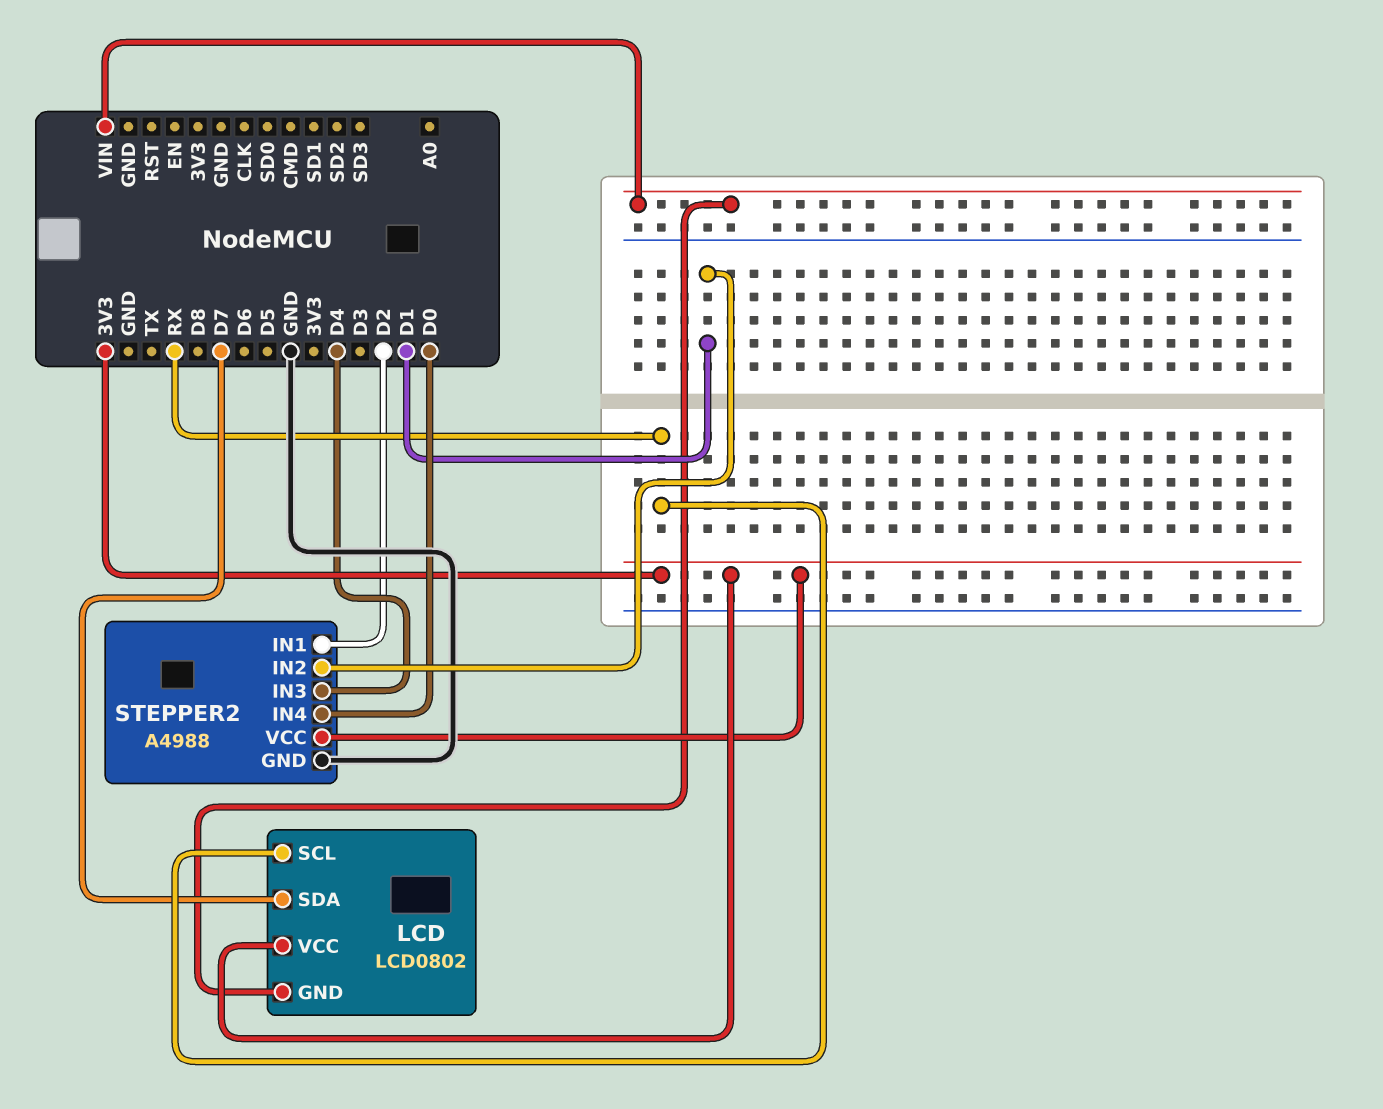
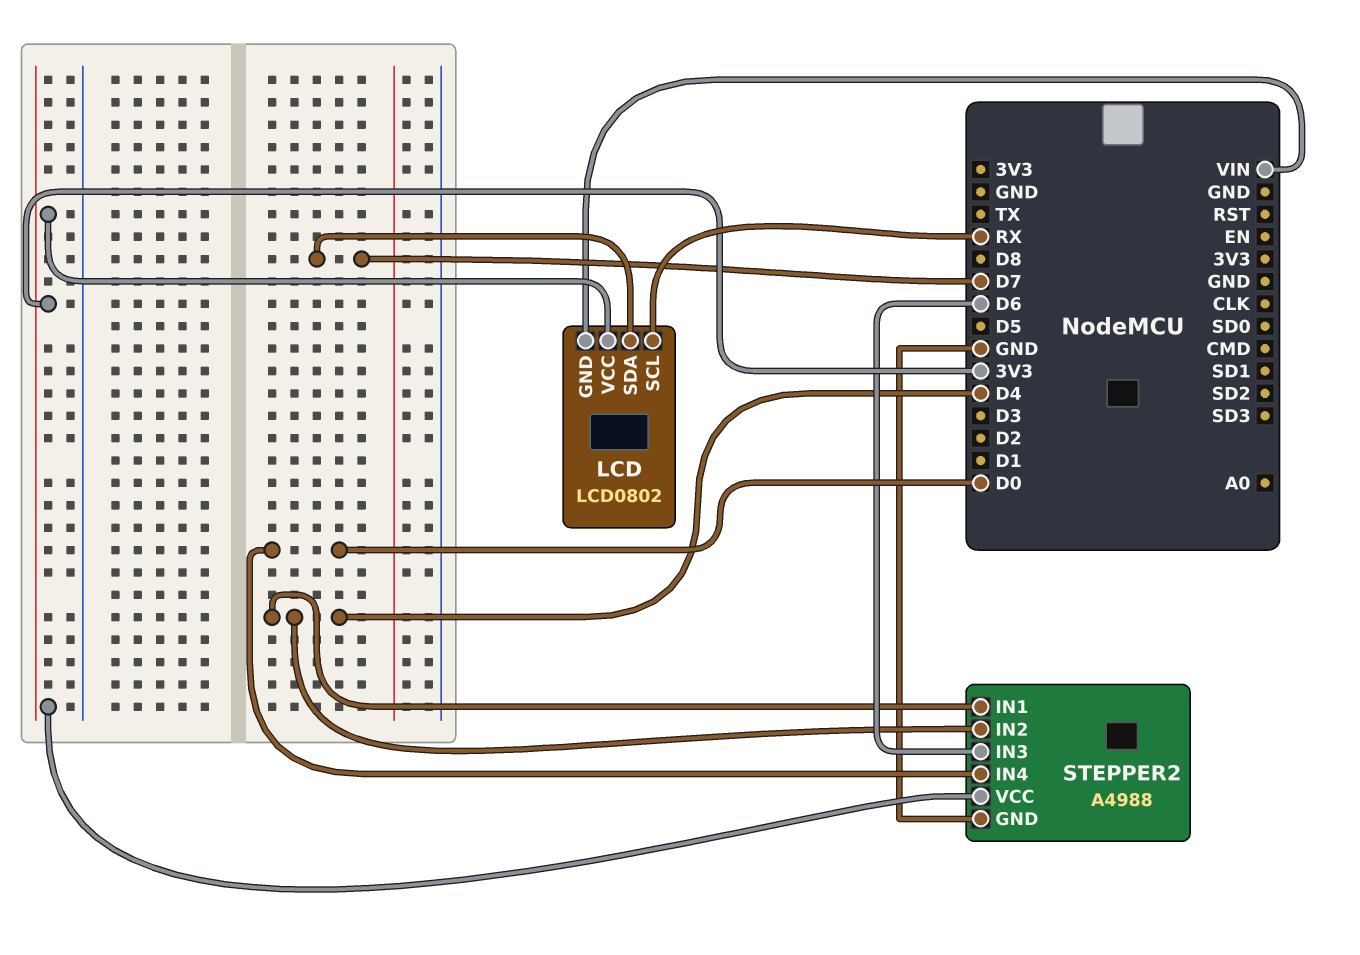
STEPPER2 pin IN1: D2 -> D4
STEPPER2 pin IN2: D1 -> D4
STEPPER2 pin IN3: D4 -> D6

